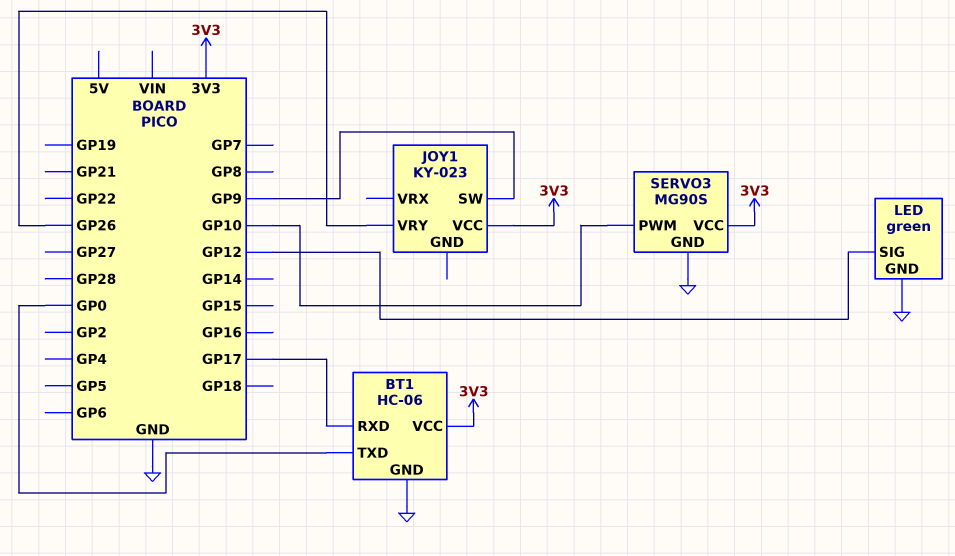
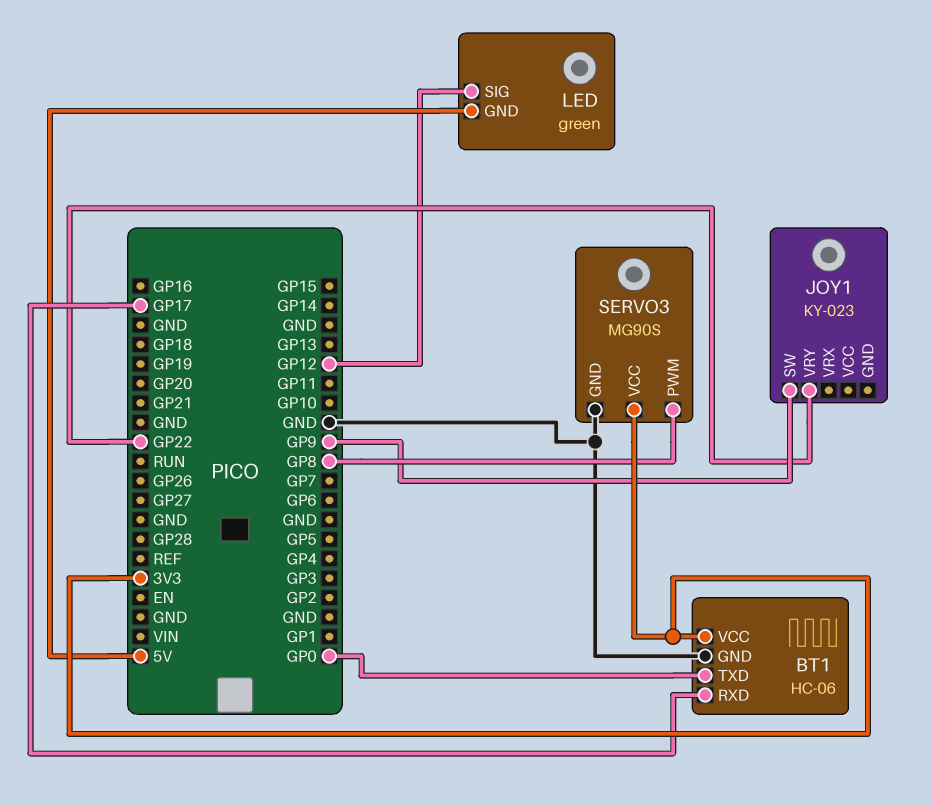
JOY1 pin VCC: 3V3 -> none
JOY1 pin VRY: GP26 -> GP22
LED pin GND: GND -> 5V
SERVO3 pin PWM: GP10 -> GP8

